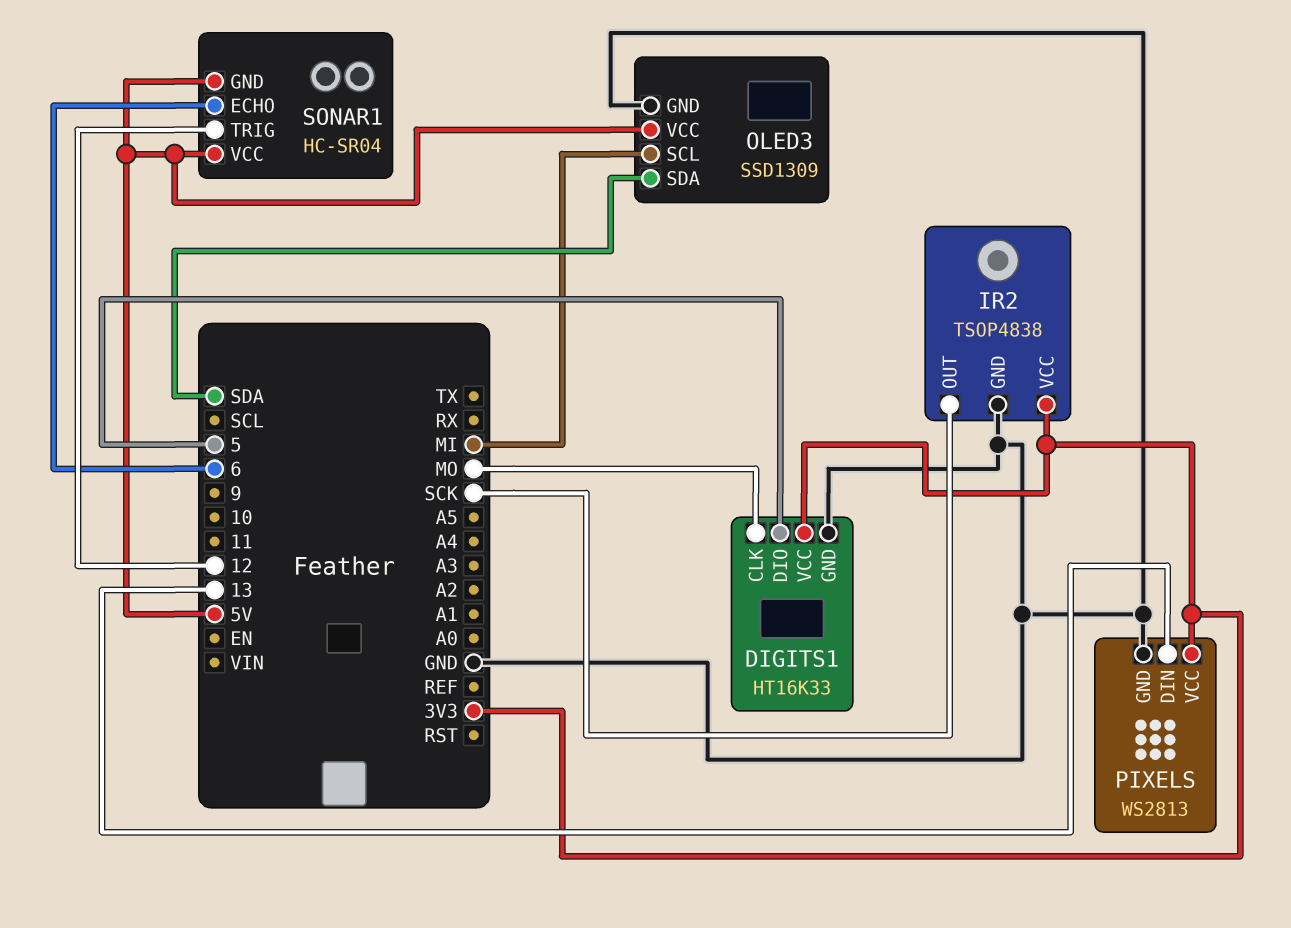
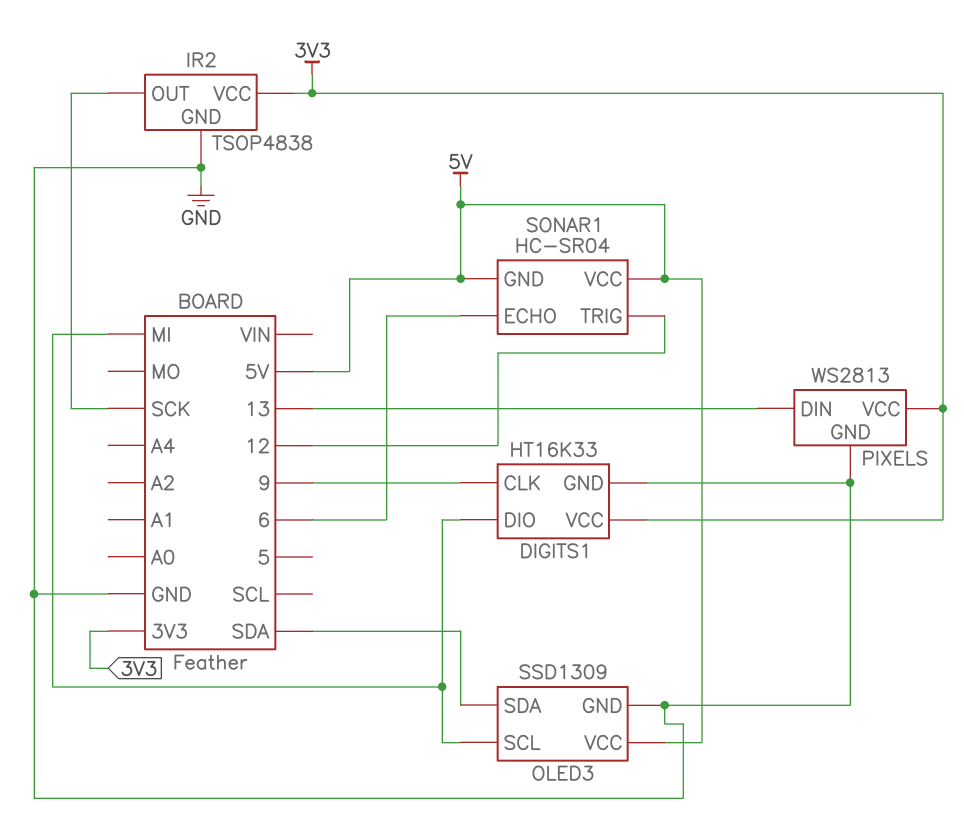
DIGITS1 pin CLK: MO -> 9
DIGITS1 pin DIO: 5 -> MI

